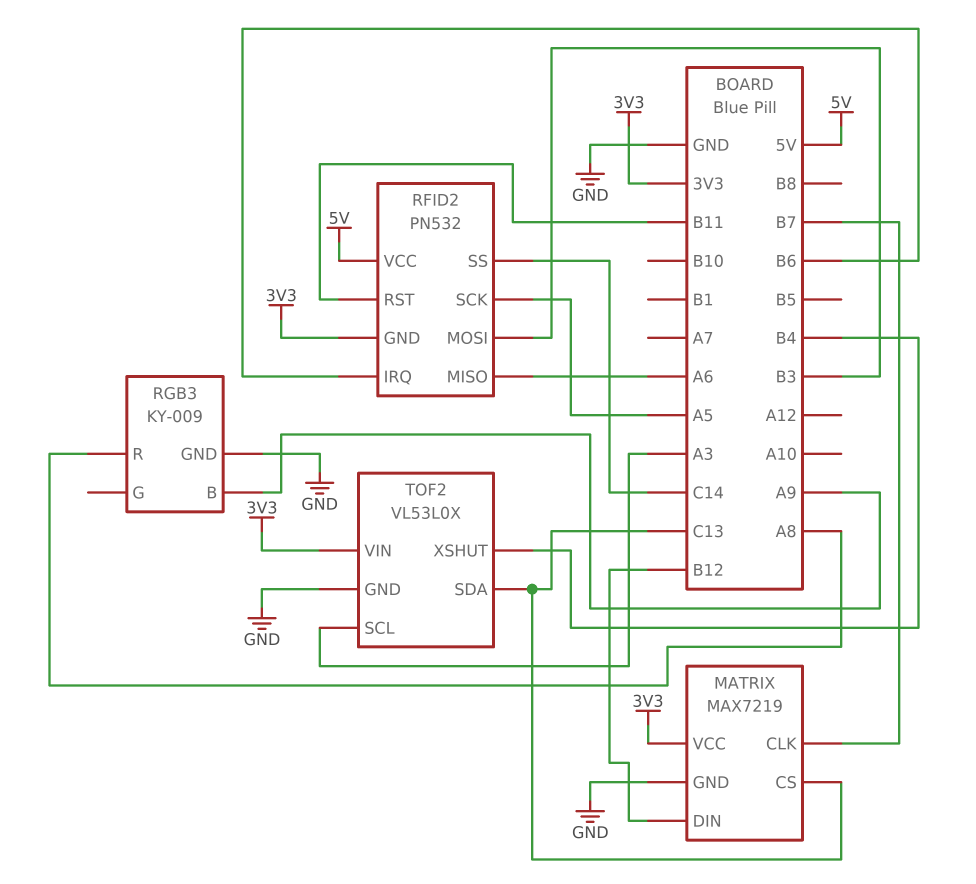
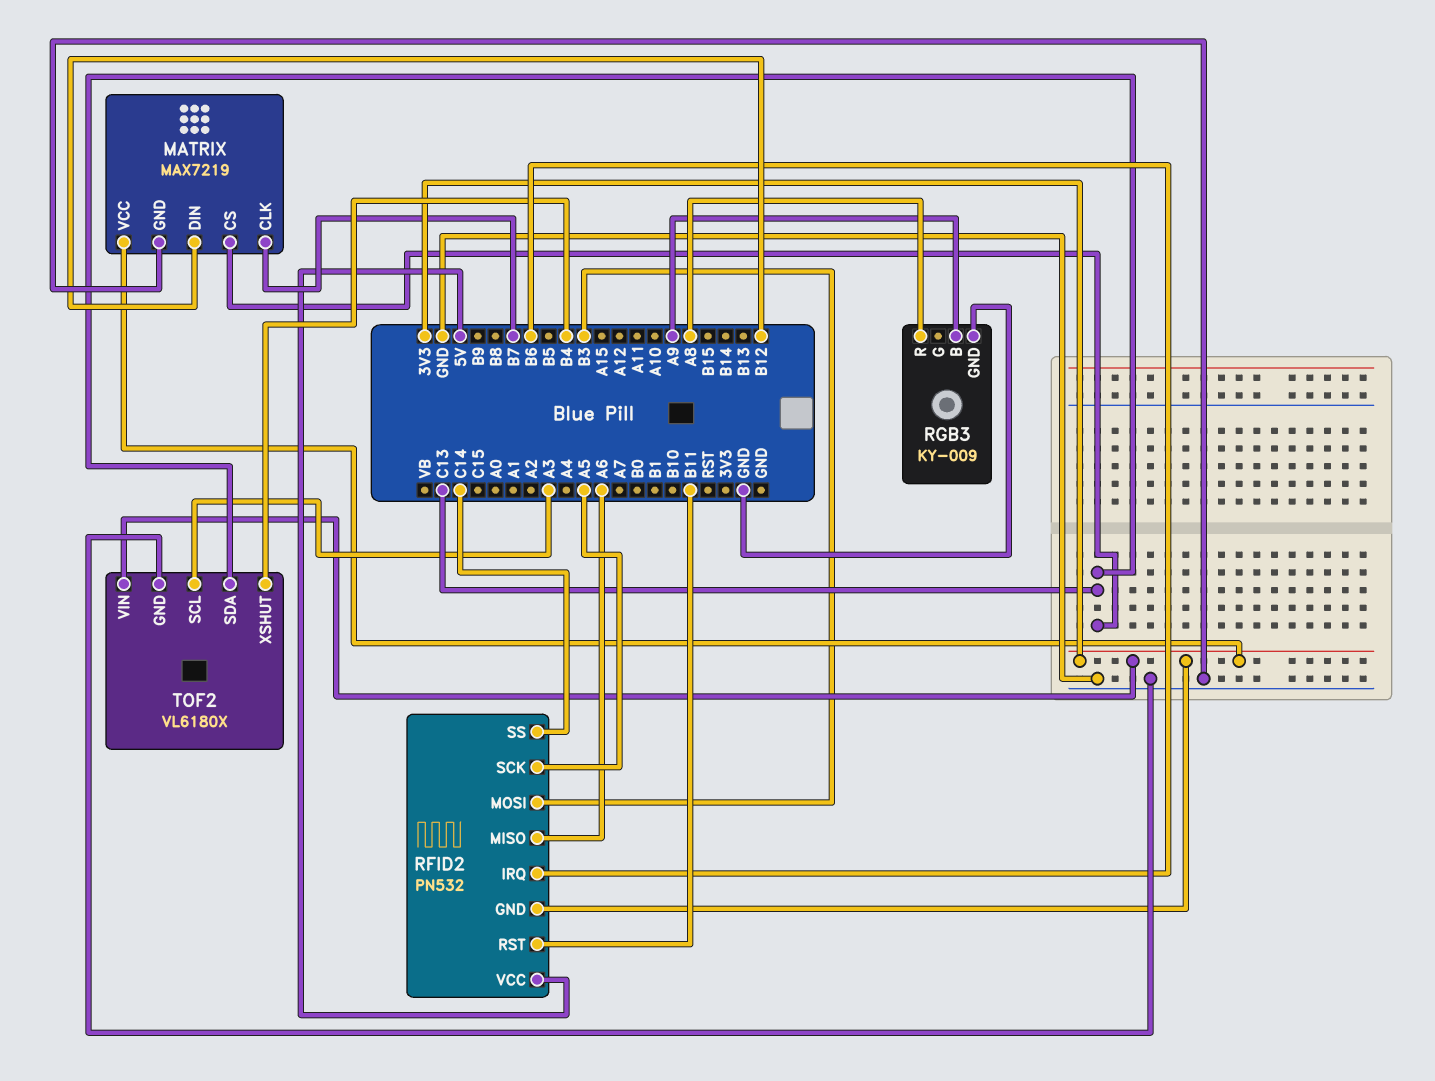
TOF2: VL53L0X -> VL6180X

